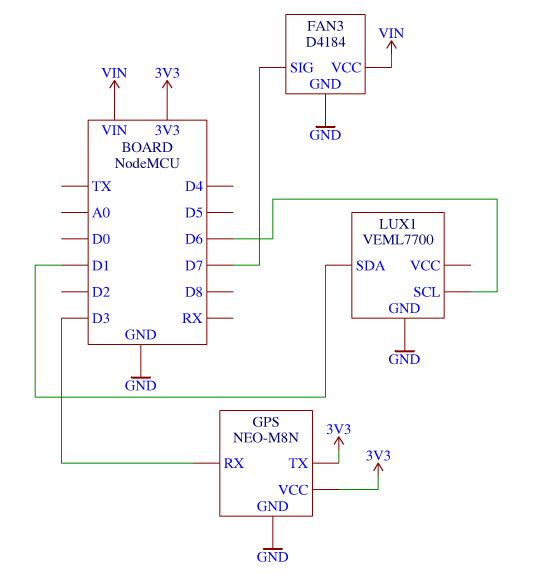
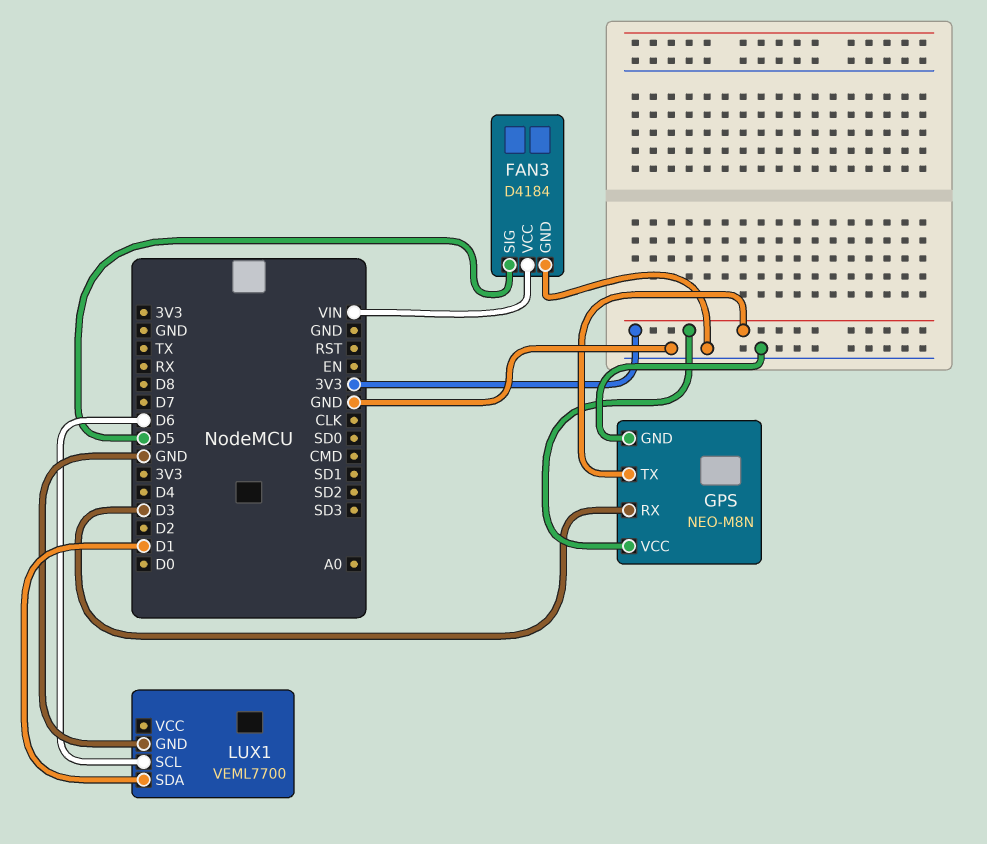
FAN3 pin SIG: D7 -> D5

